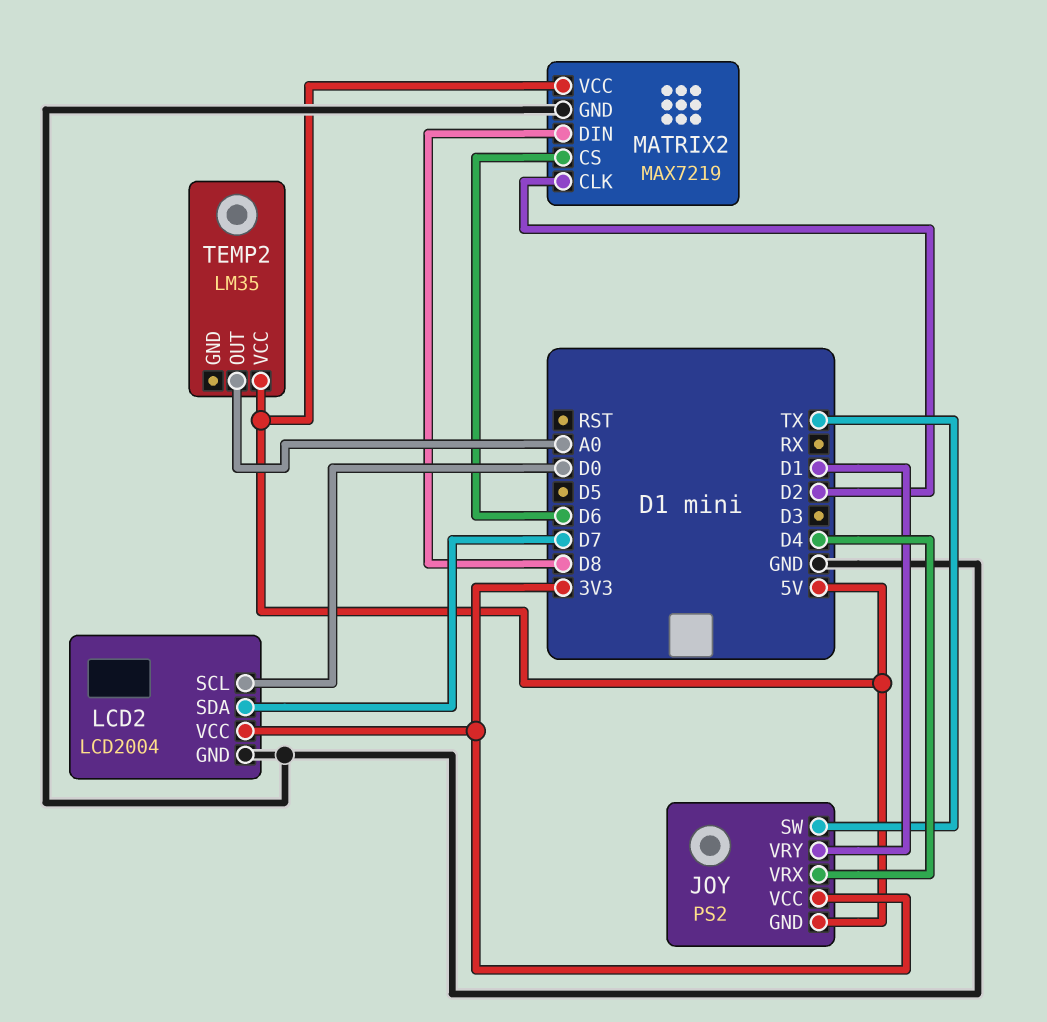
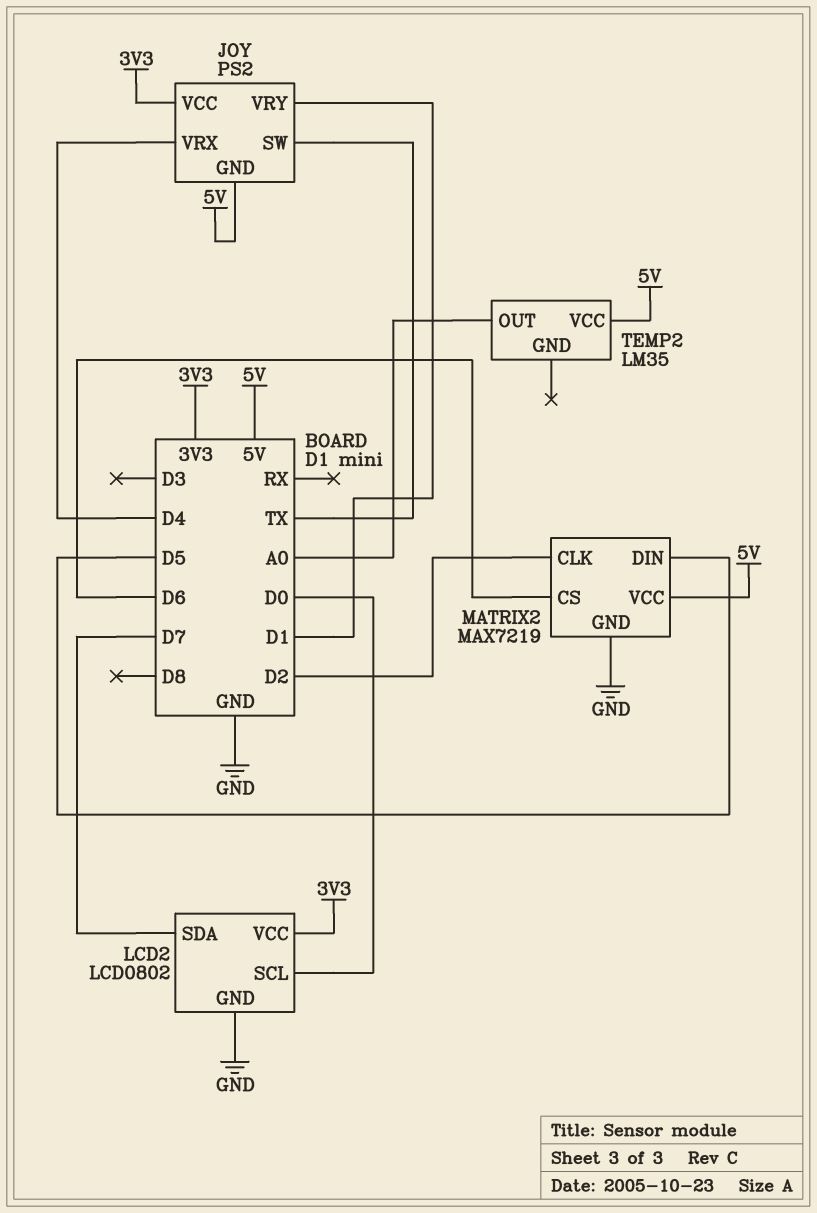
LCD2: LCD2004 -> LCD0802
MATRIX2 pin DIN: D8 -> D5

